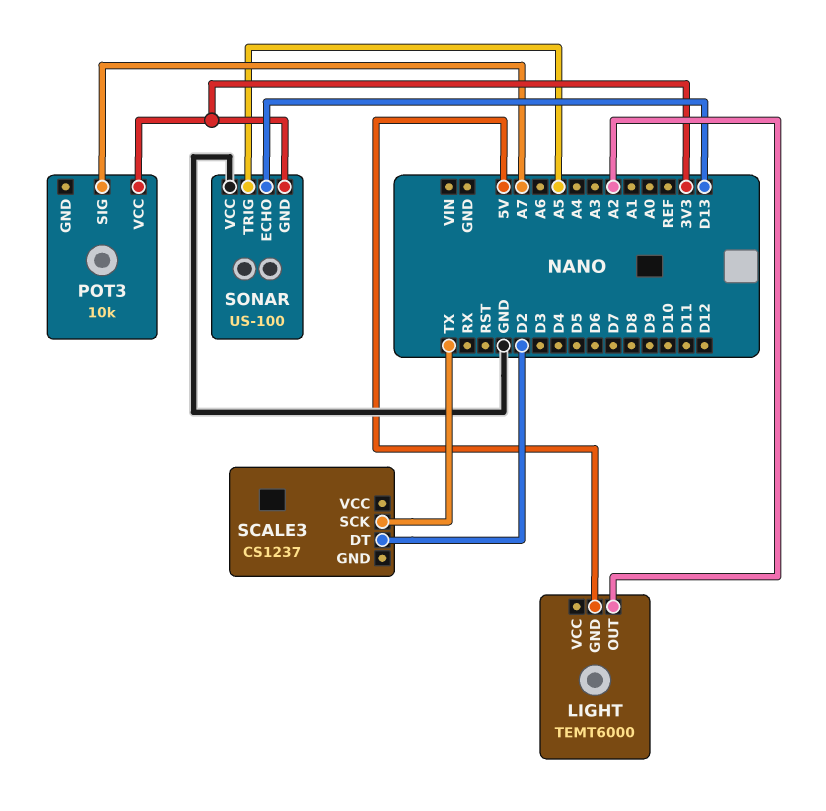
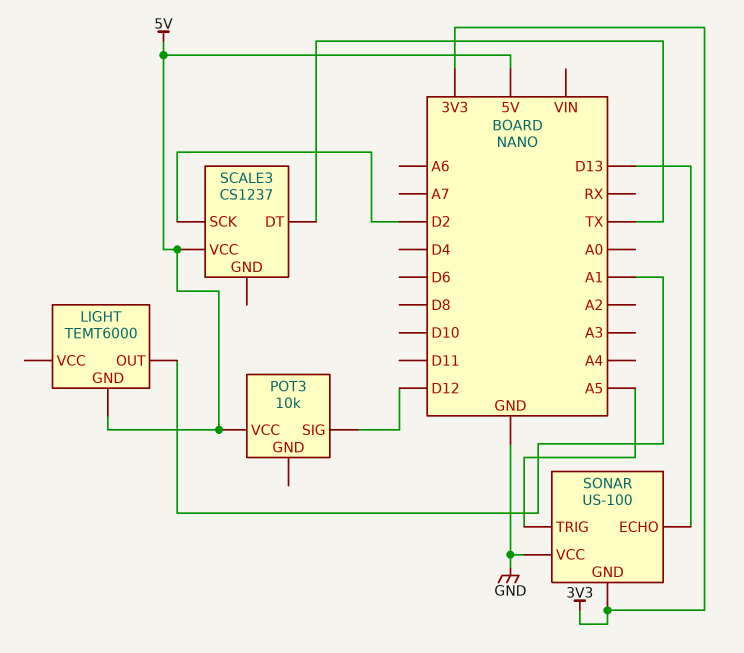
LIGHT pin OUT: A2 -> A1
POT3 pin SIG: A7 -> D12
POT3 pin VCC: 3V3 -> 5V
SCALE3 pin DT: D2 -> TX
SCALE3 pin SCK: TX -> D2
SCALE3 pin VCC: none -> 5V

